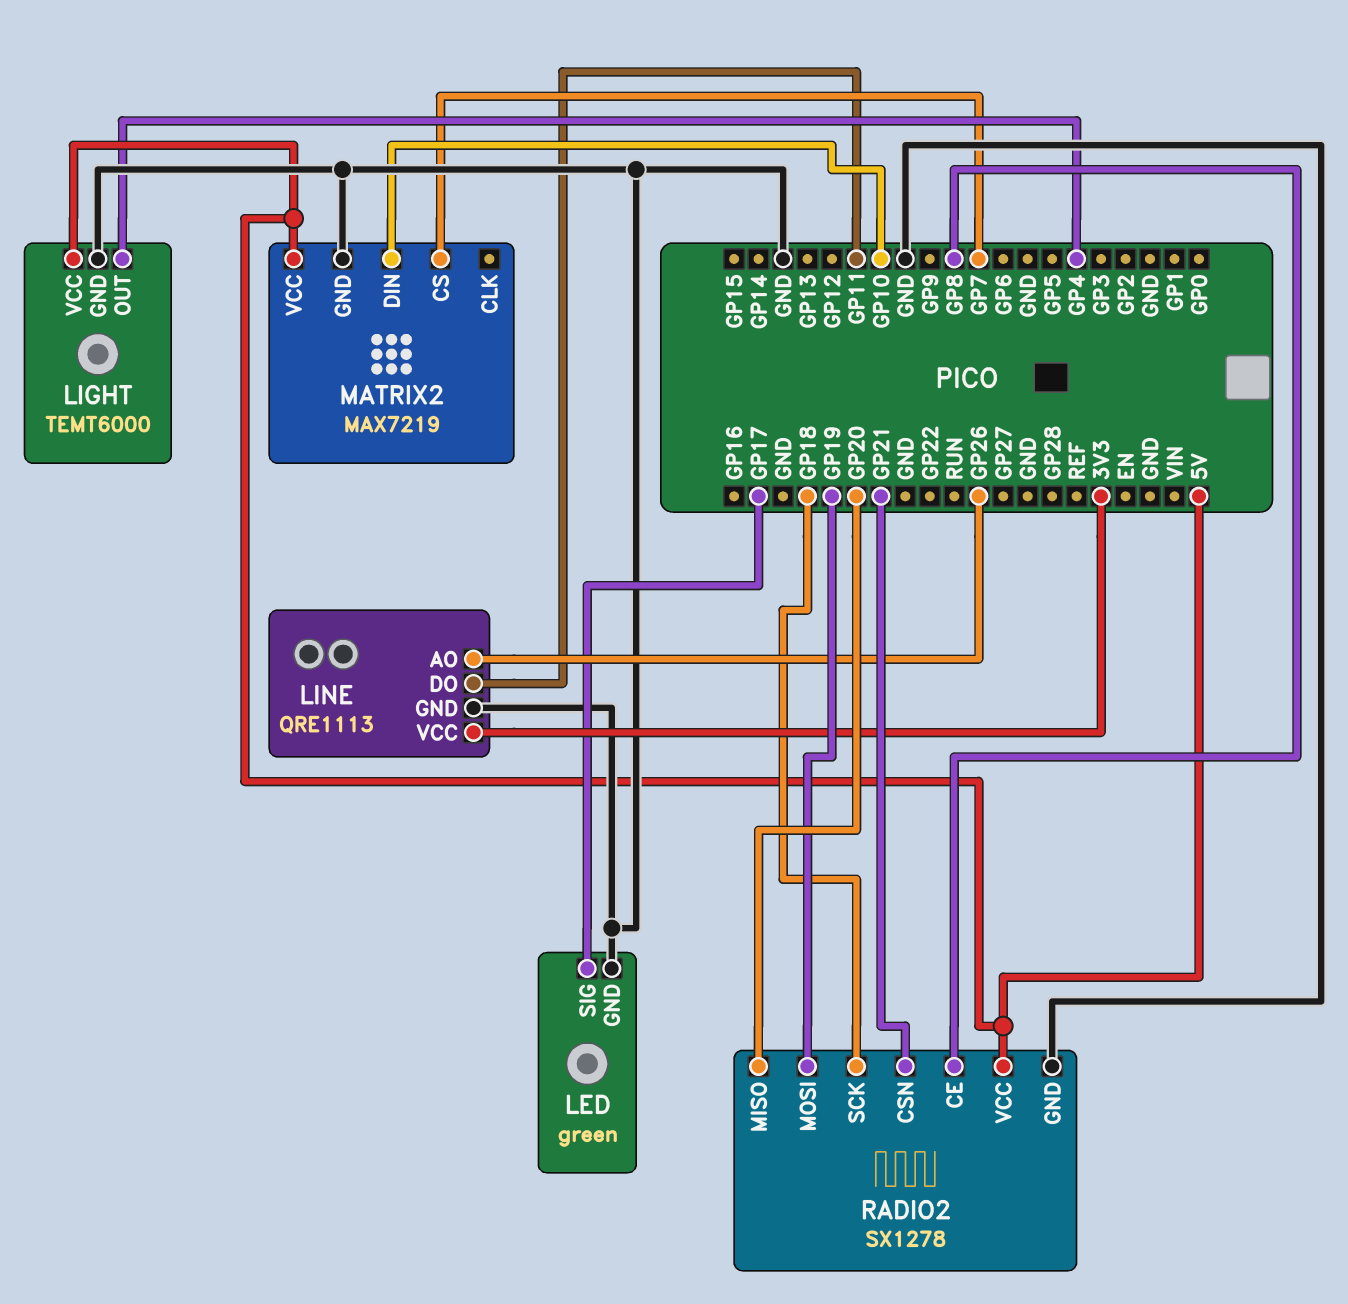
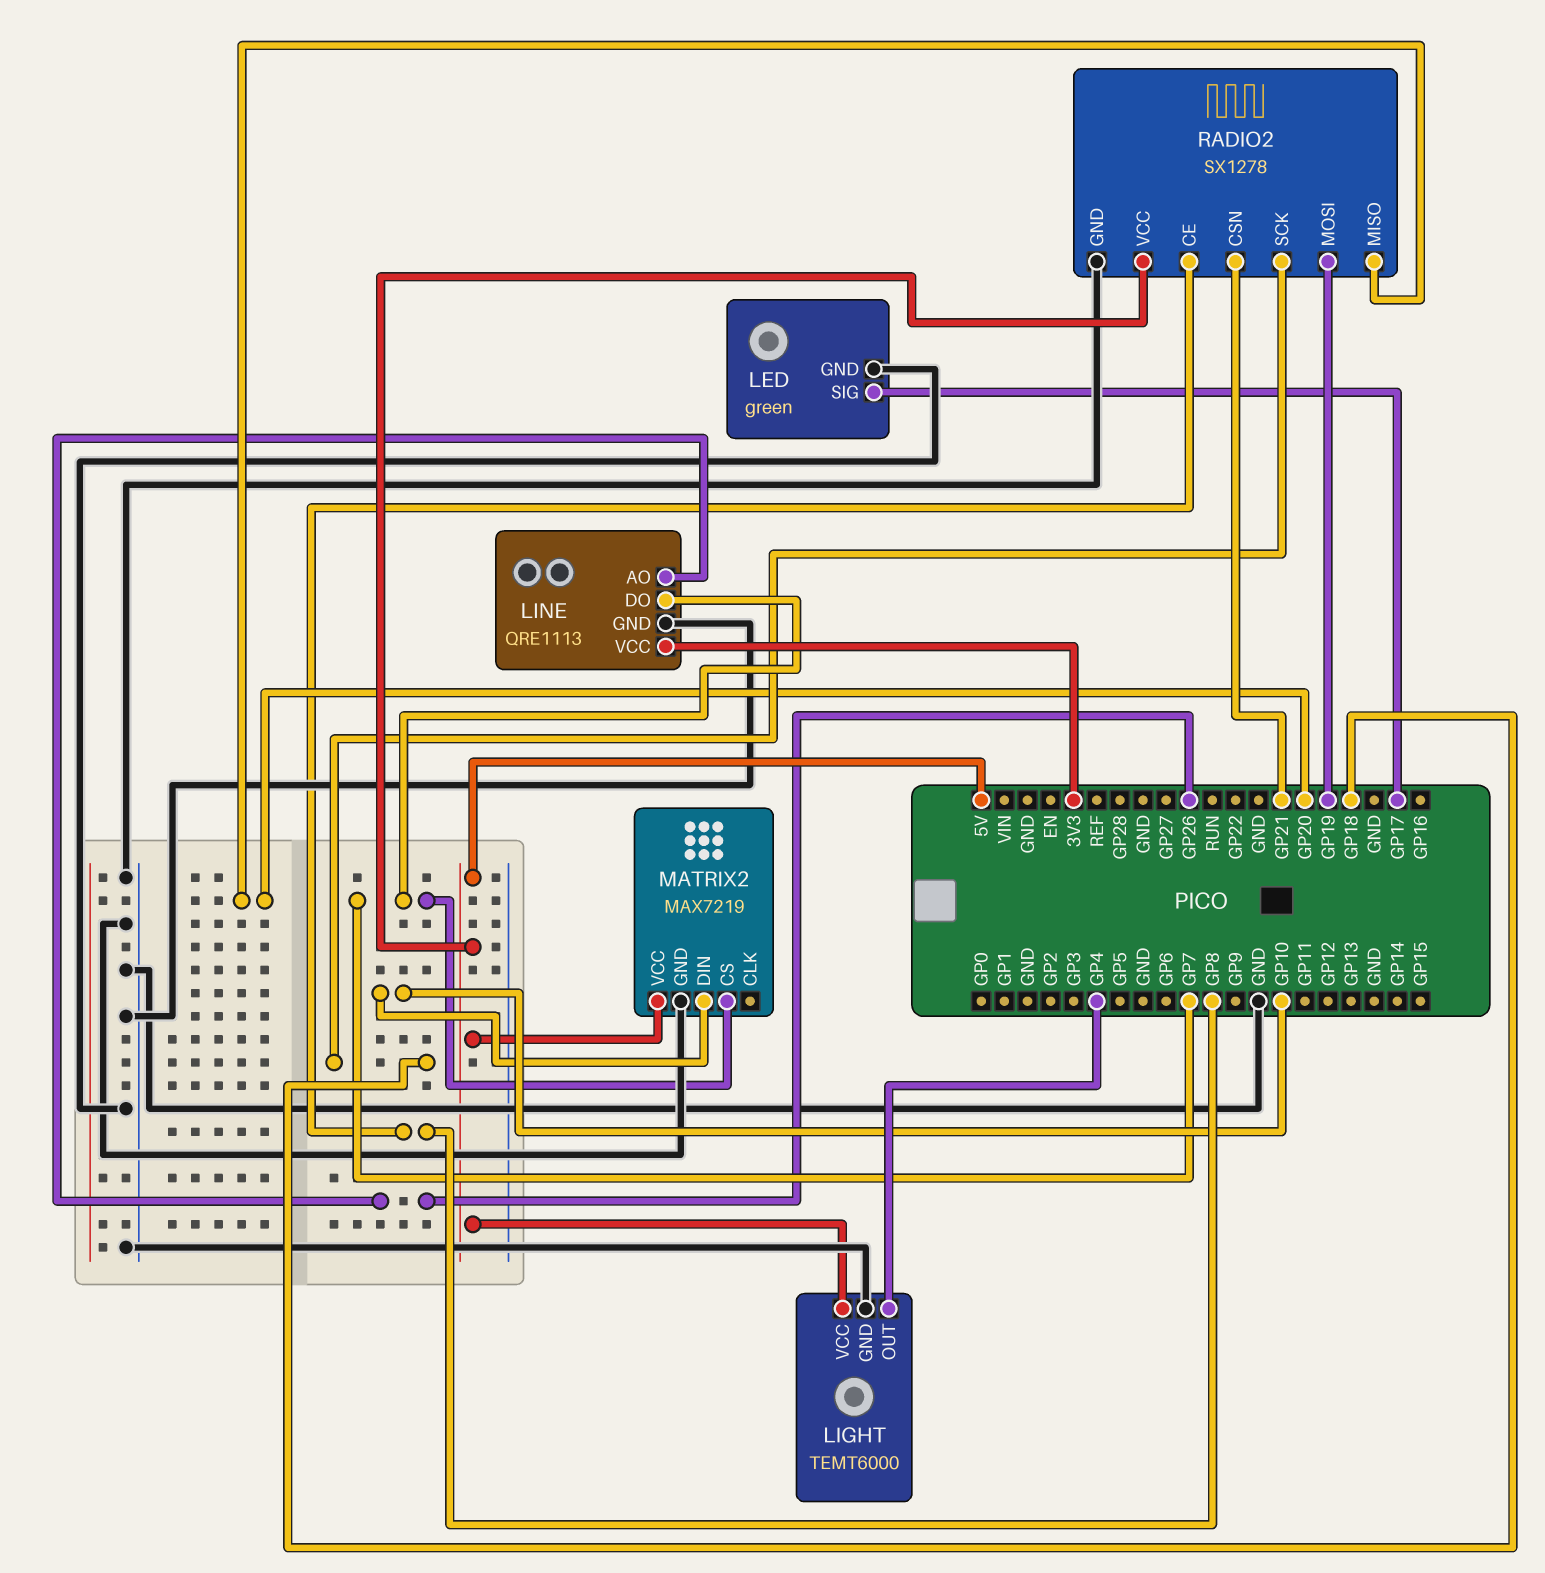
LINE pin DO: GP11 -> GP7

